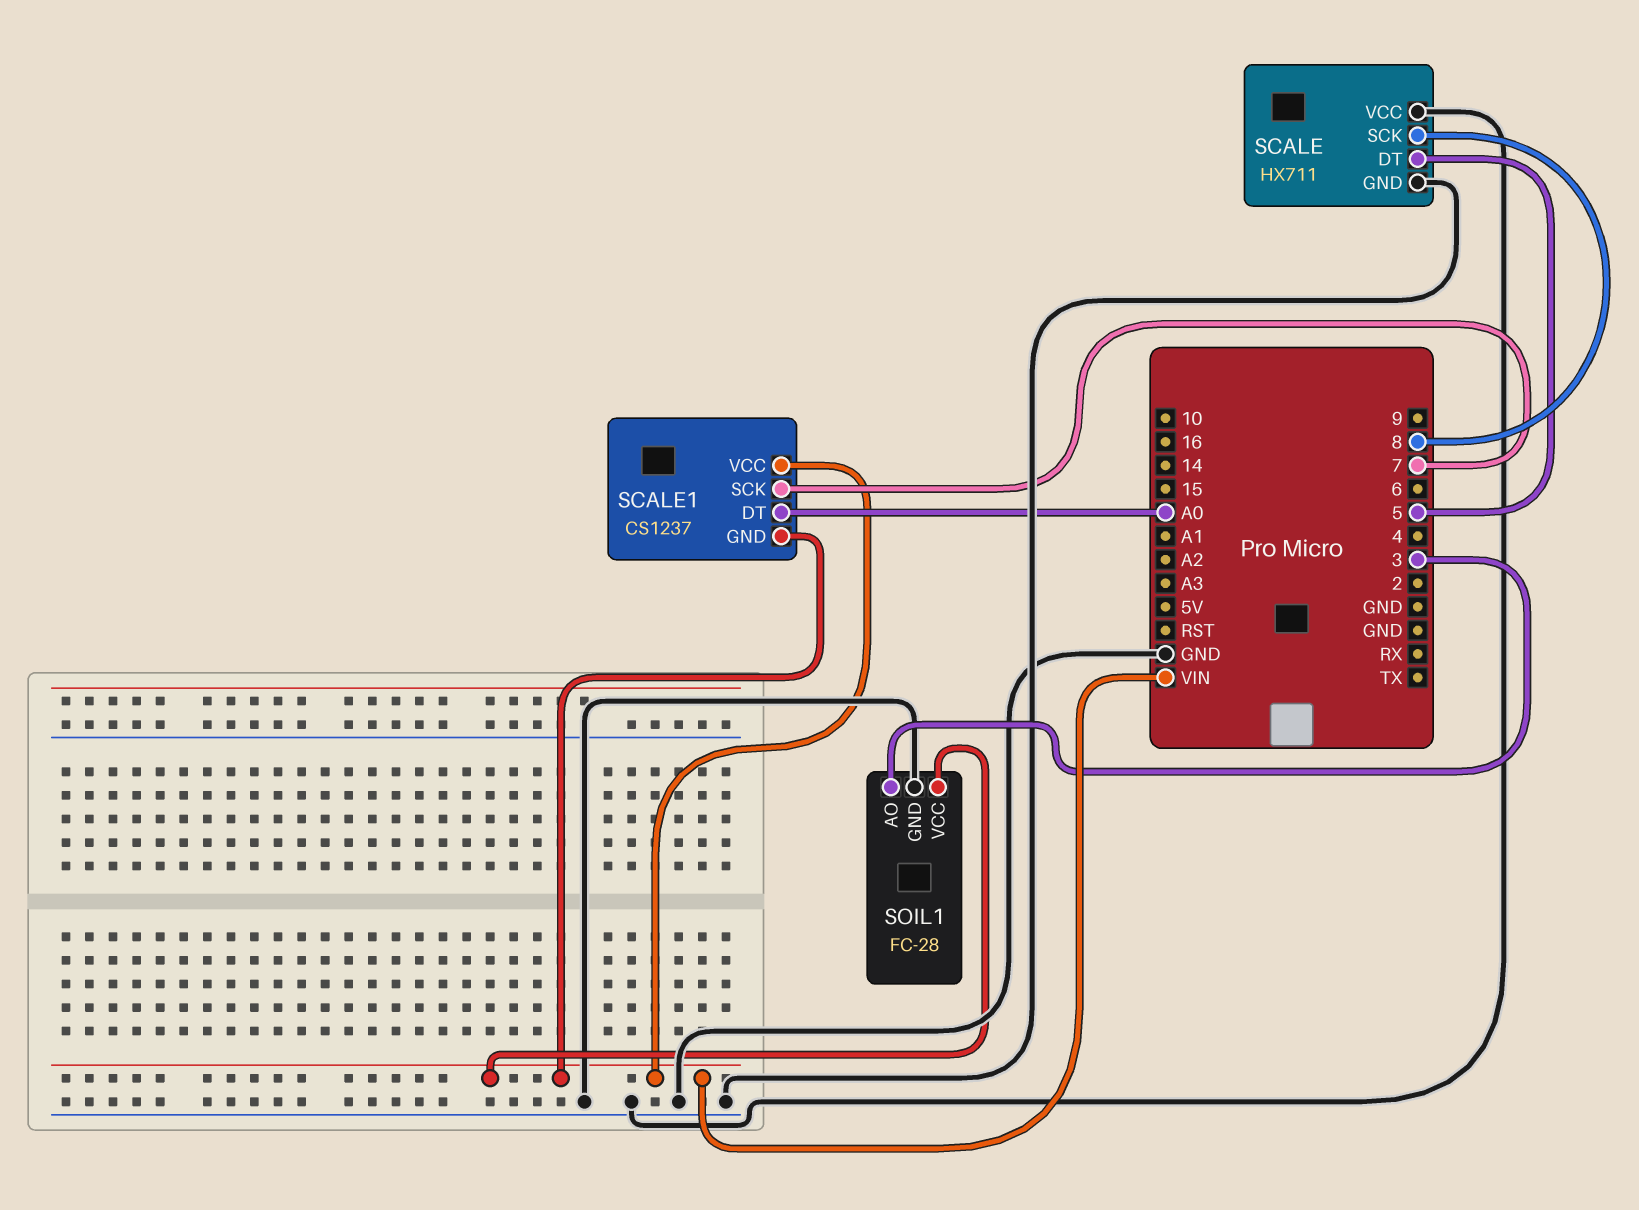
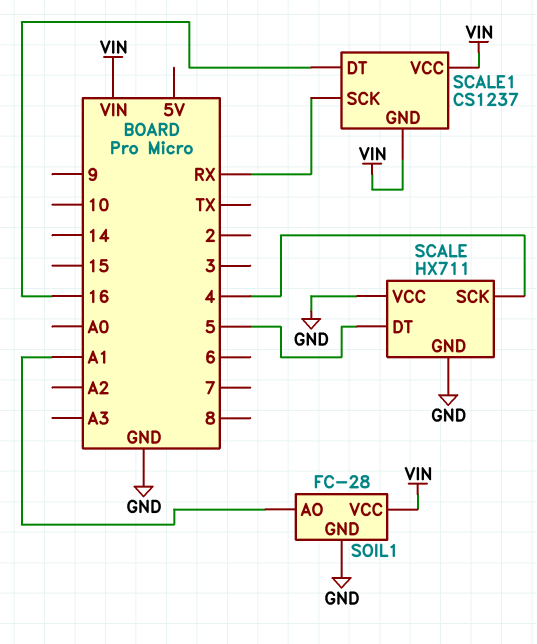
SCALE pin SCK: 8 -> 4
SCALE1 pin DT: A0 -> 16
SCALE1 pin SCK: 7 -> RX
SOIL1 pin AO: 3 -> A1

